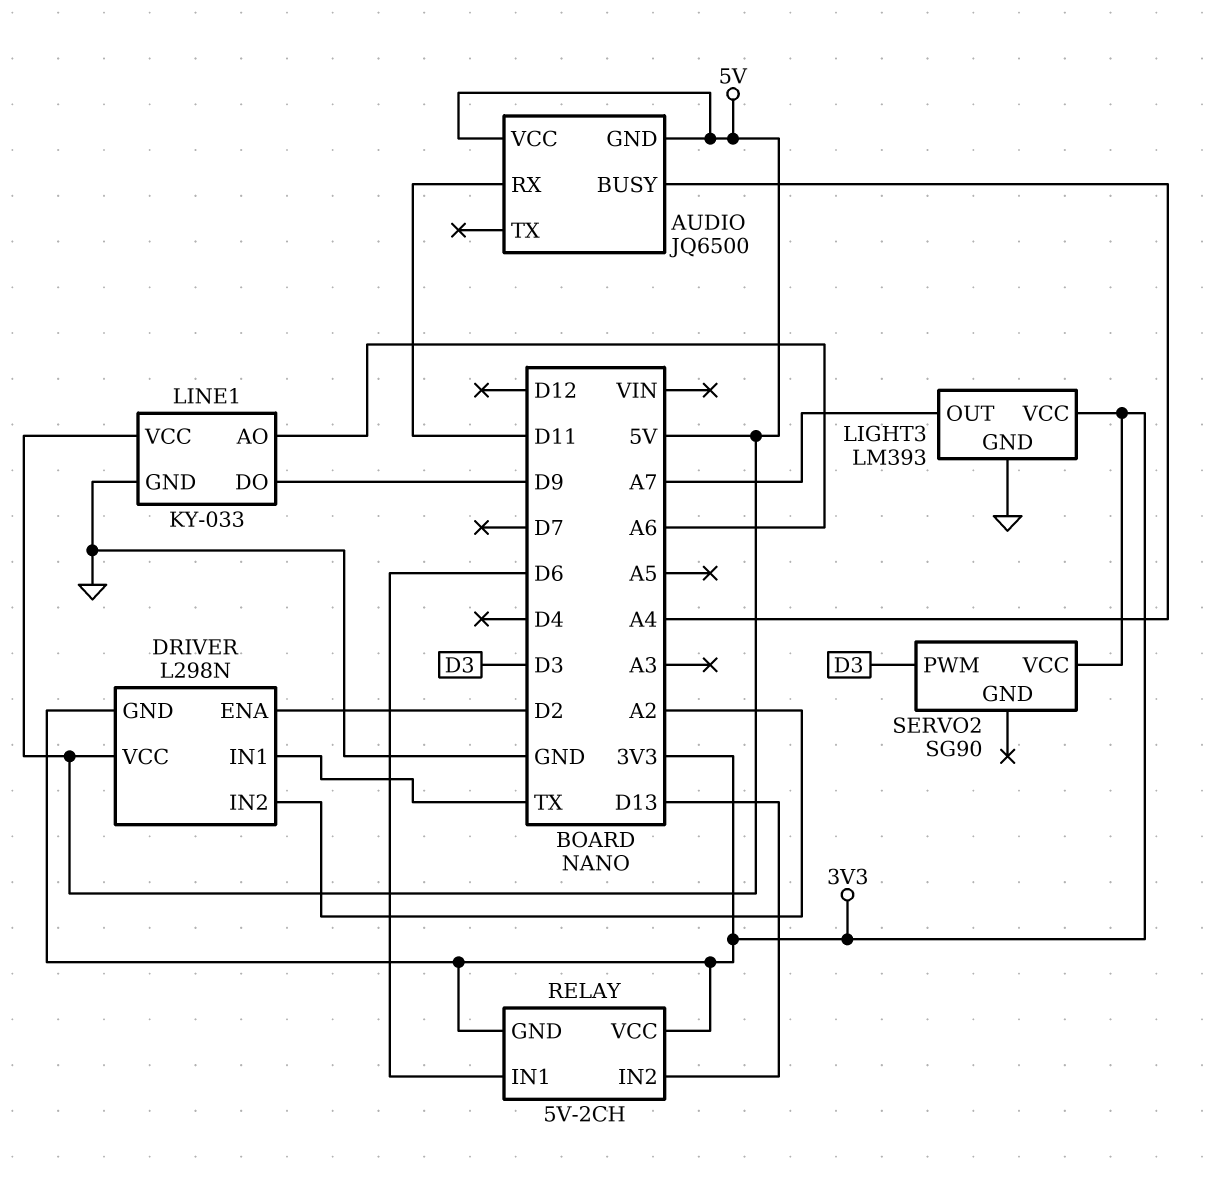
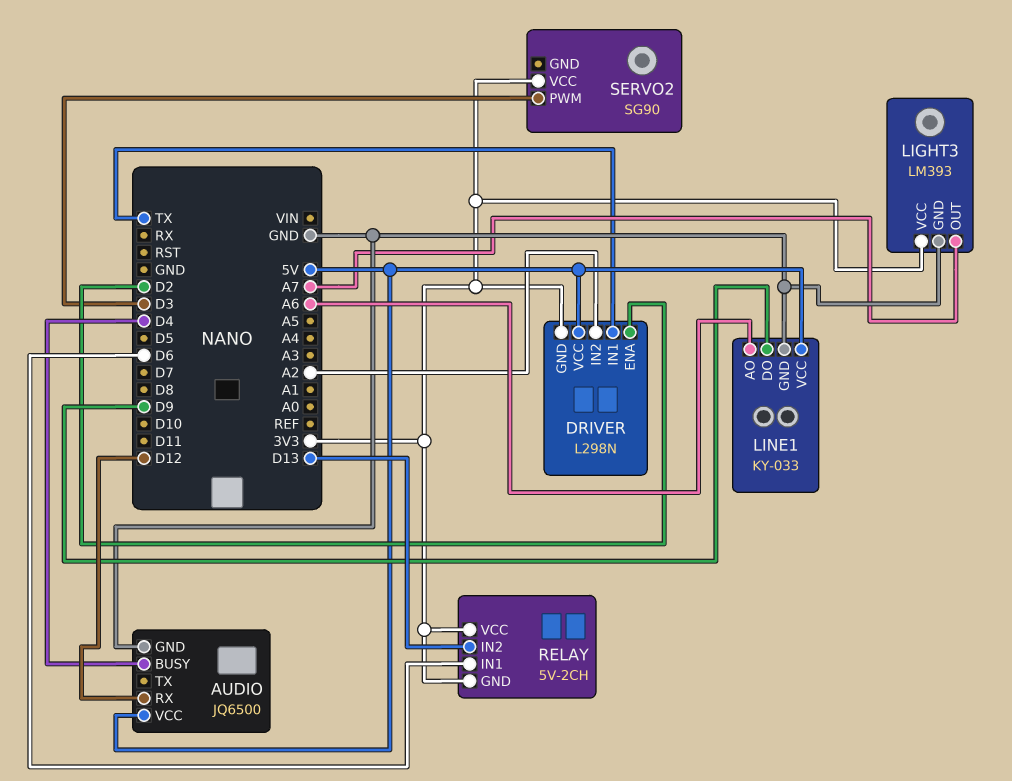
AUDIO pin BUSY: A4 -> D4
AUDIO pin GND: 5V -> GND
AUDIO pin RX: D11 -> D12

